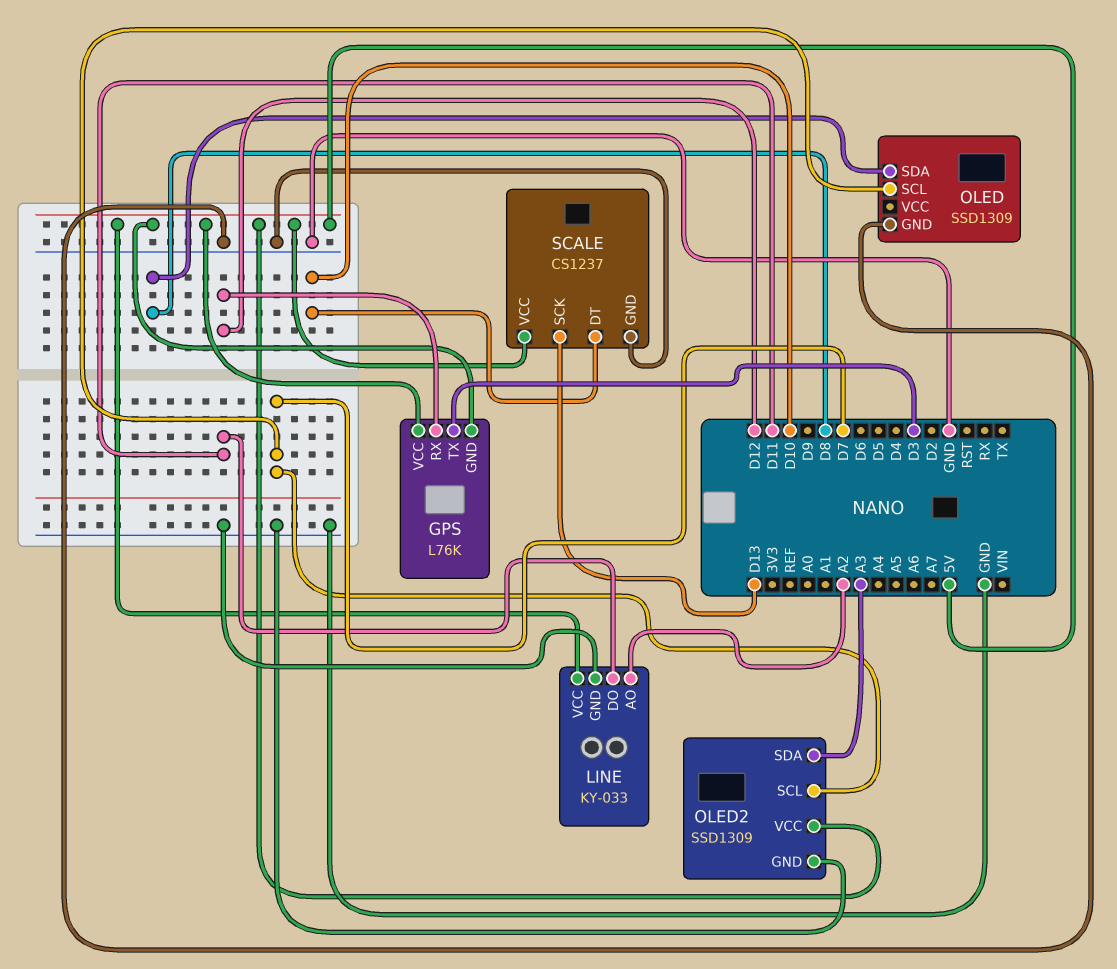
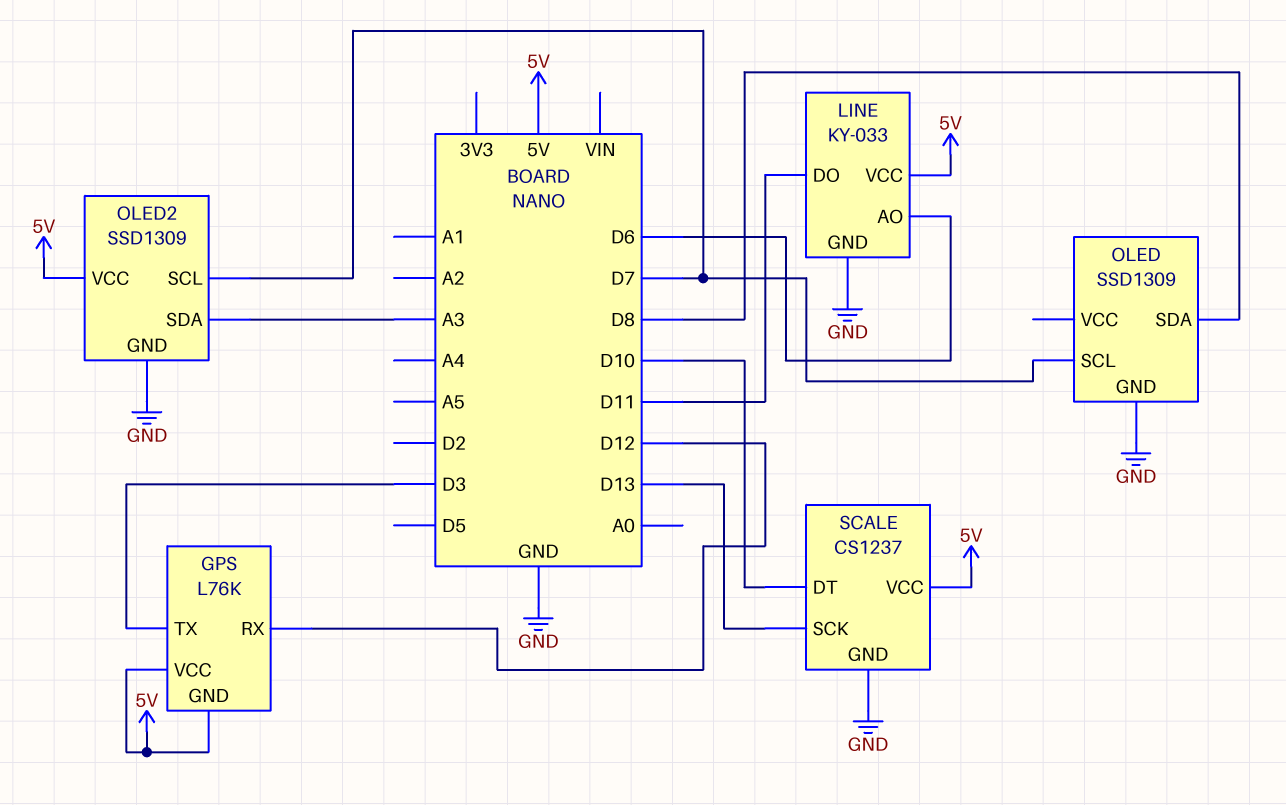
LINE pin AO: A2 -> D6

